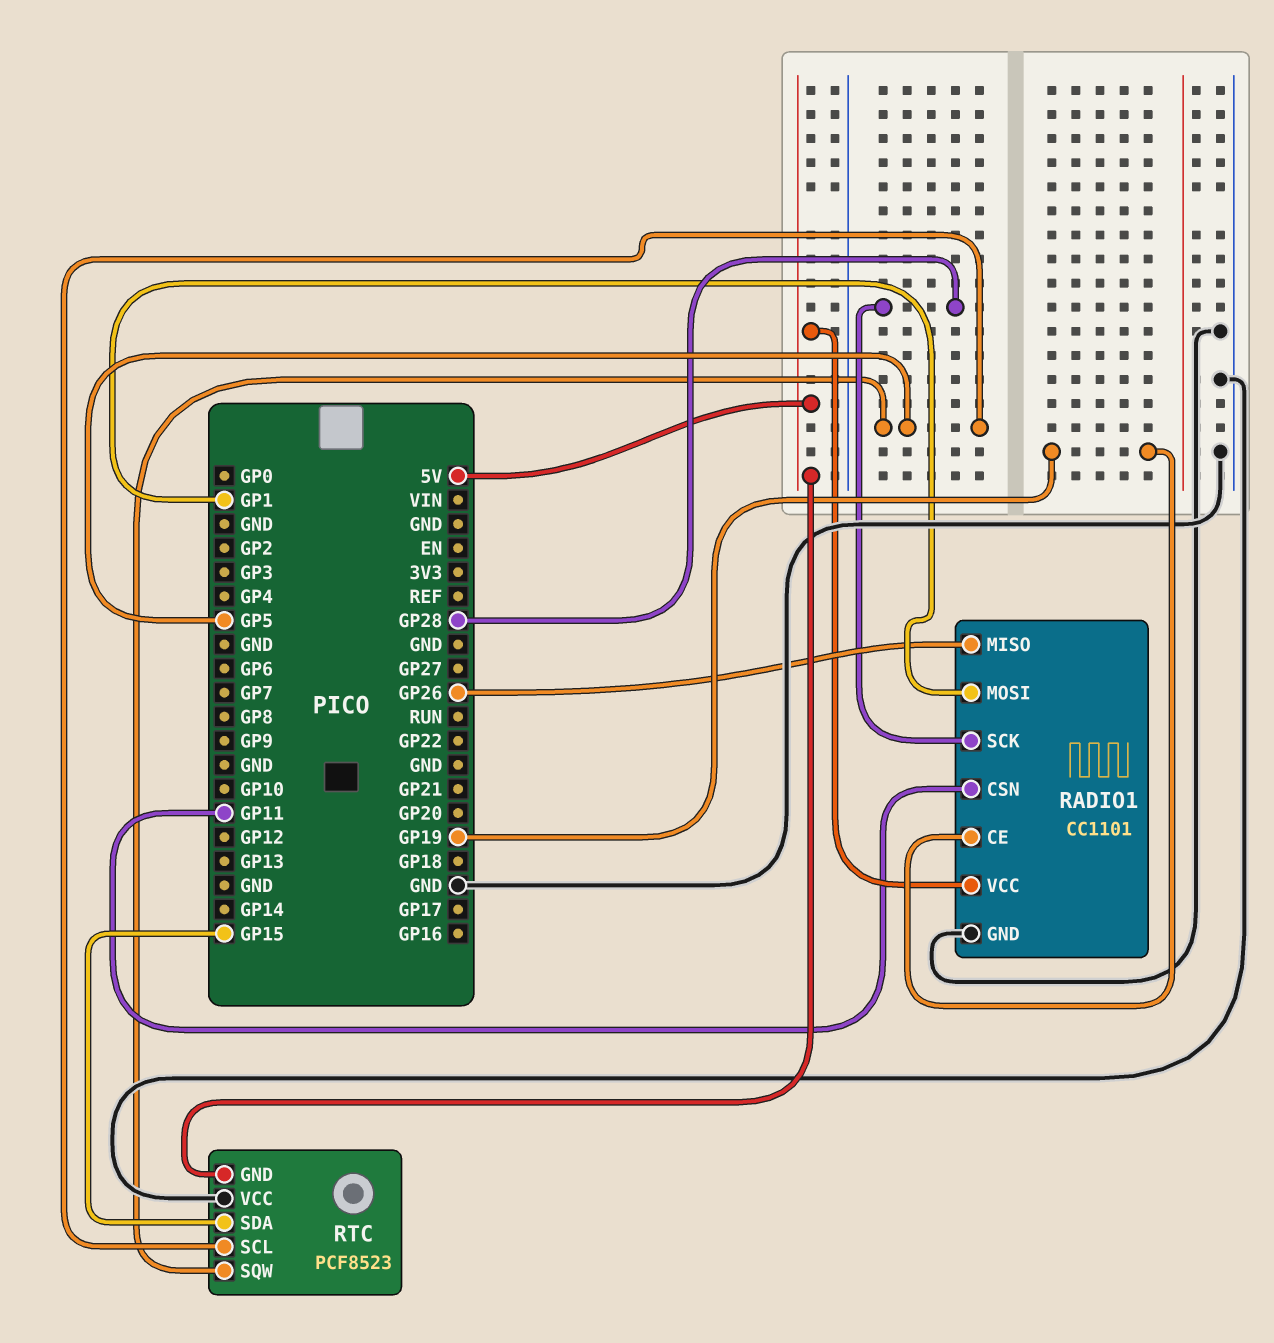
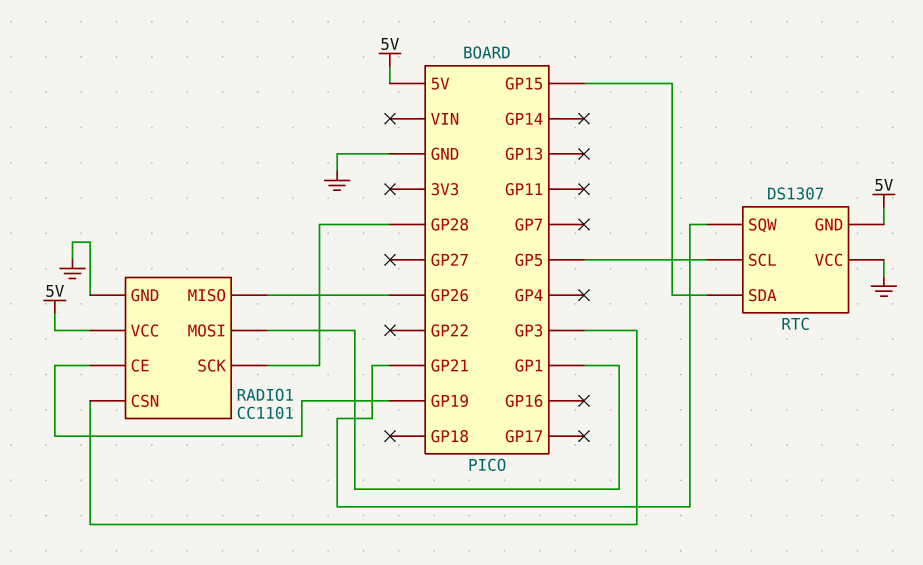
RADIO1 pin CSN: GP11 -> GP3
RTC: PCF8523 -> DS1307
RTC pin SQW: GP5 -> GP21

